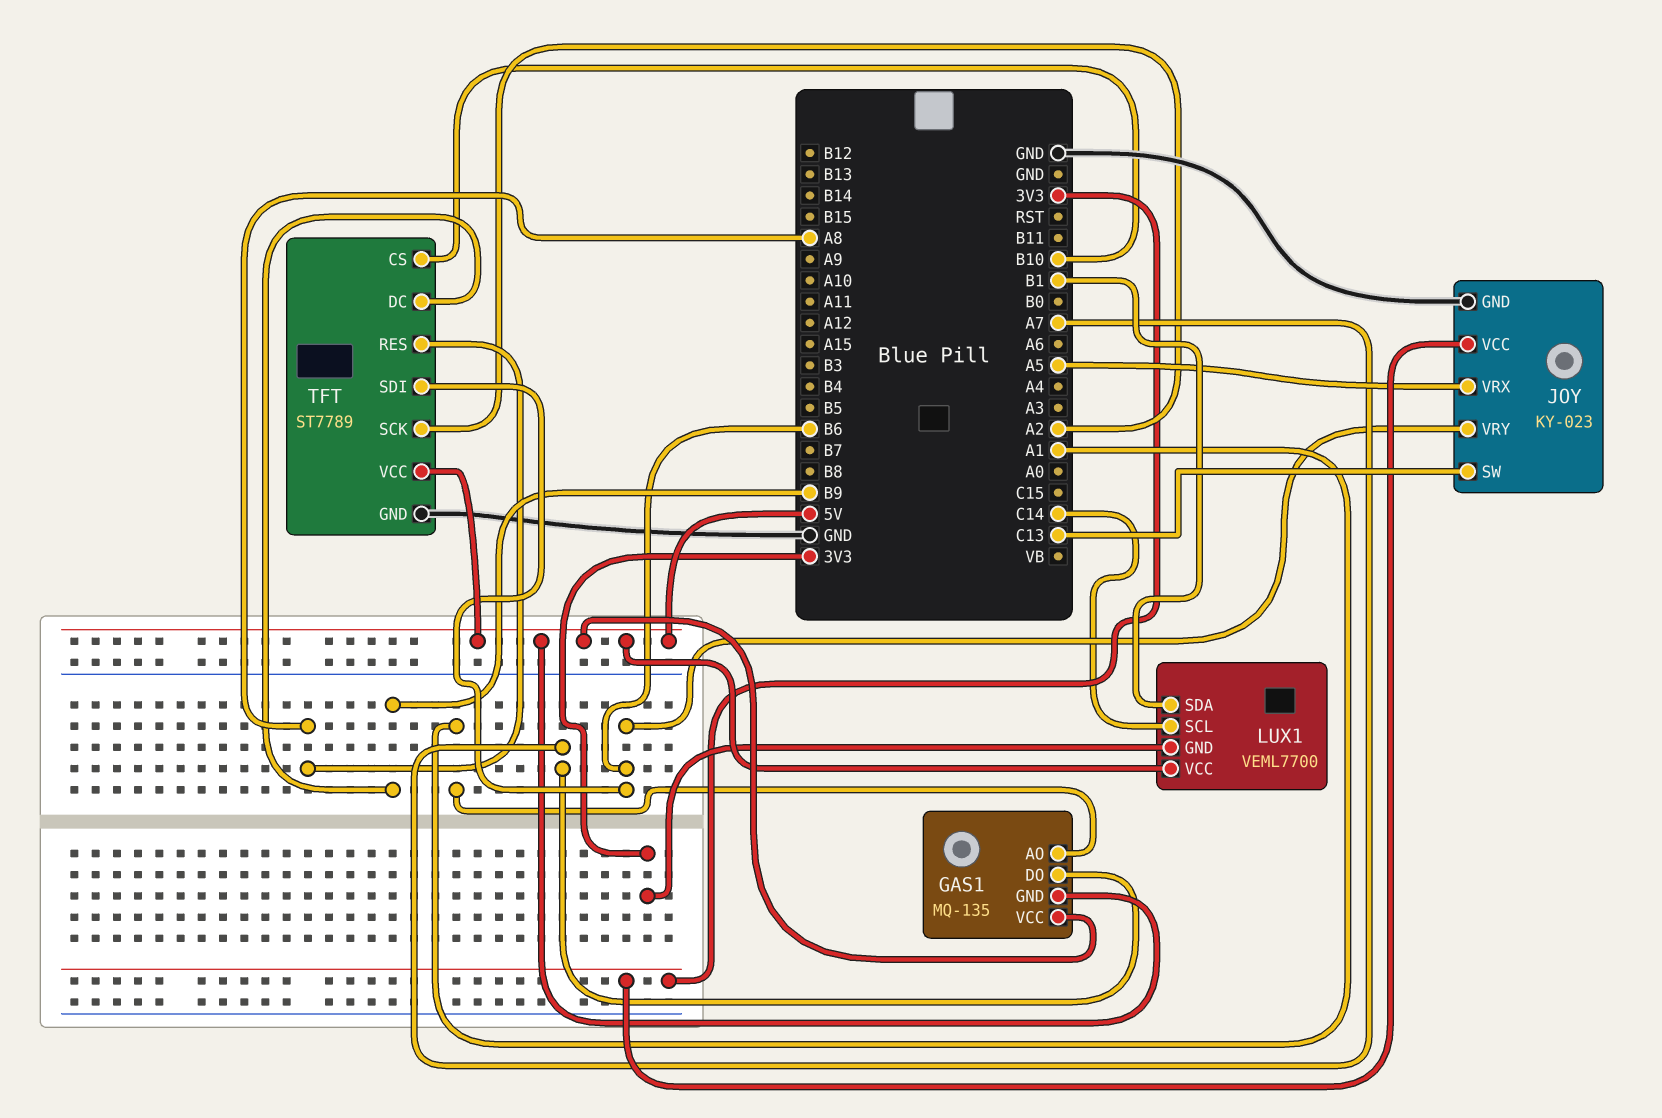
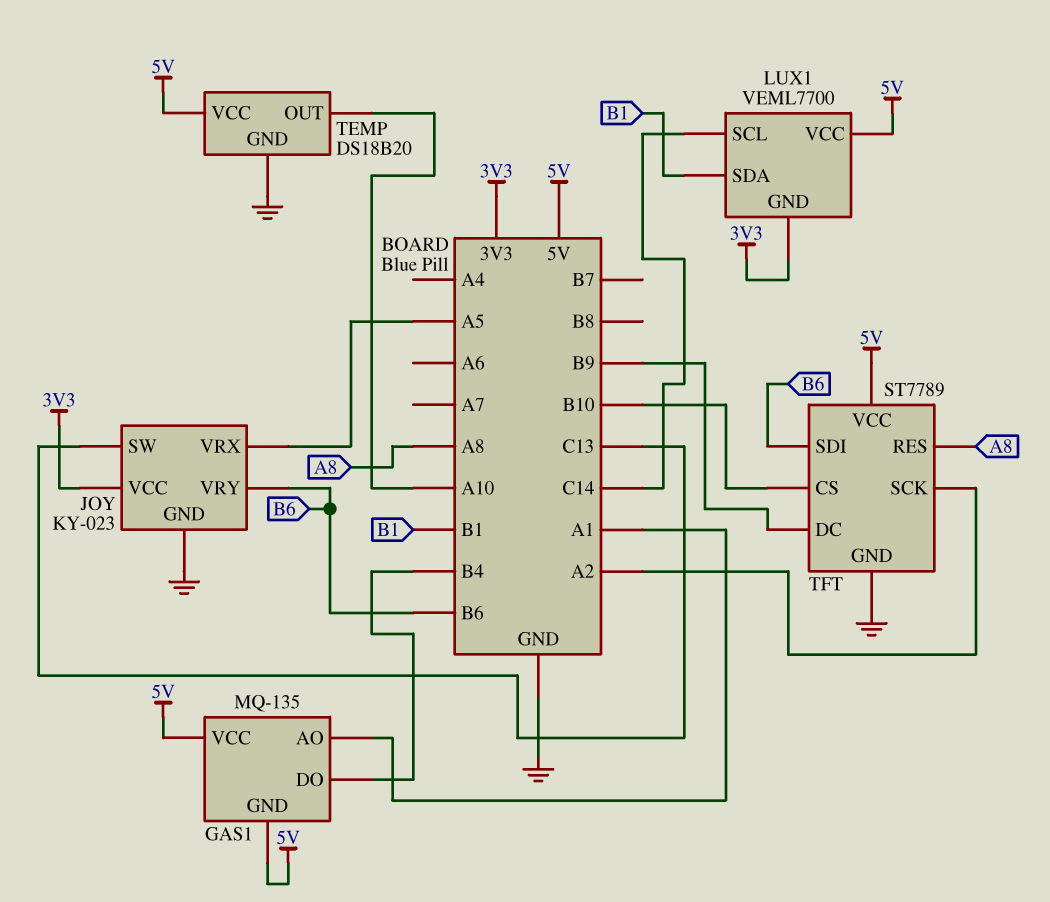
GAS1 pin DO: A7 -> B4
TEMP: none -> DS18B20
TEMP pin GND: none -> GND
TEMP pin OUT: none -> A10
TEMP pin VCC: none -> 5V

